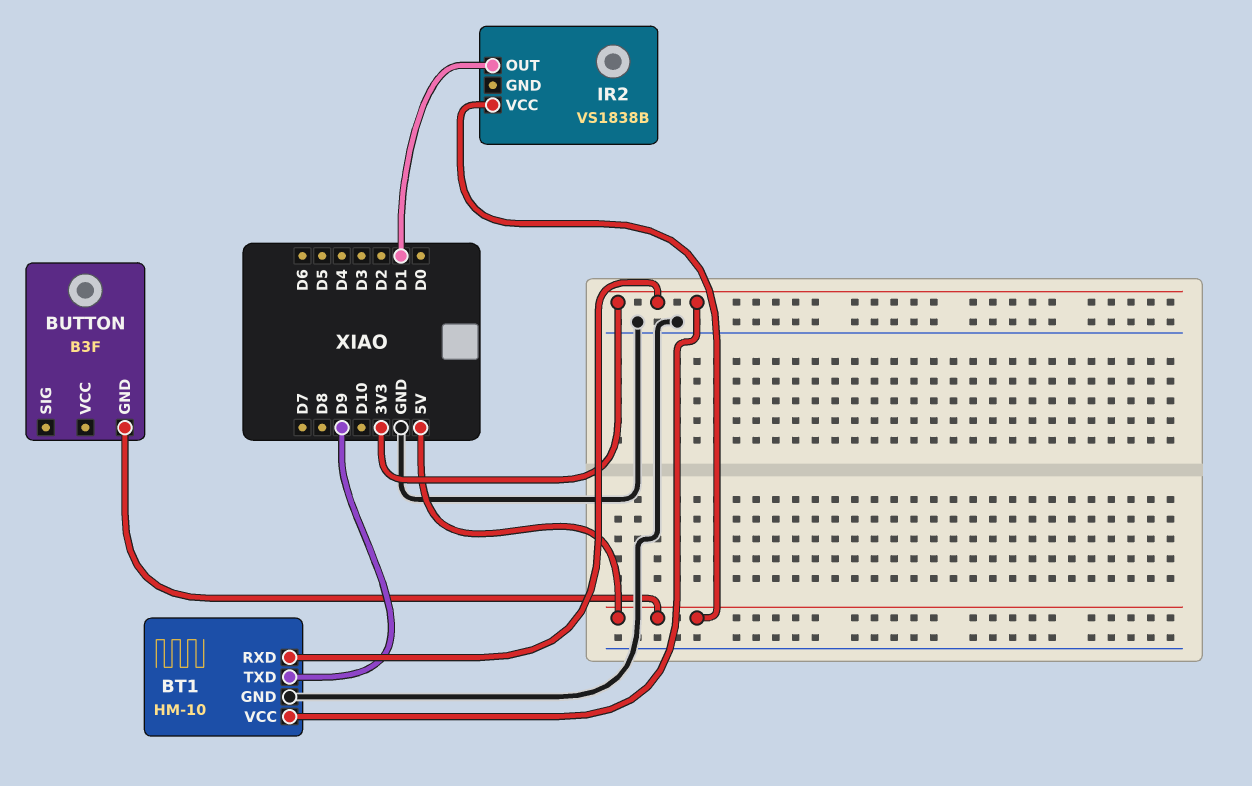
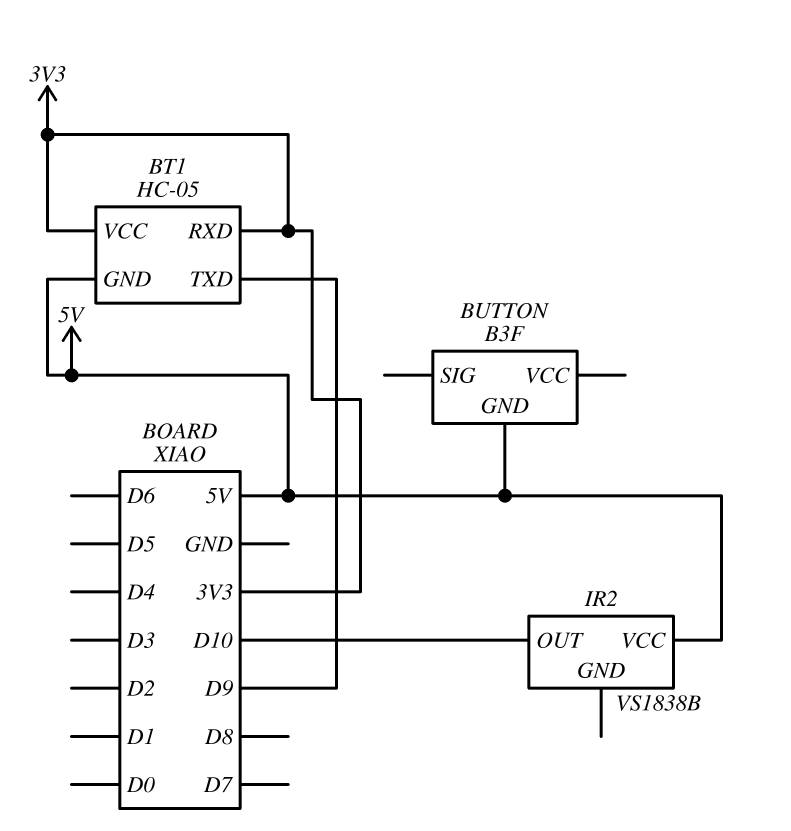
BT1: HM-10 -> HC-05
BT1 pin GND: GND -> 5V
IR2 pin OUT: D1 -> D10

